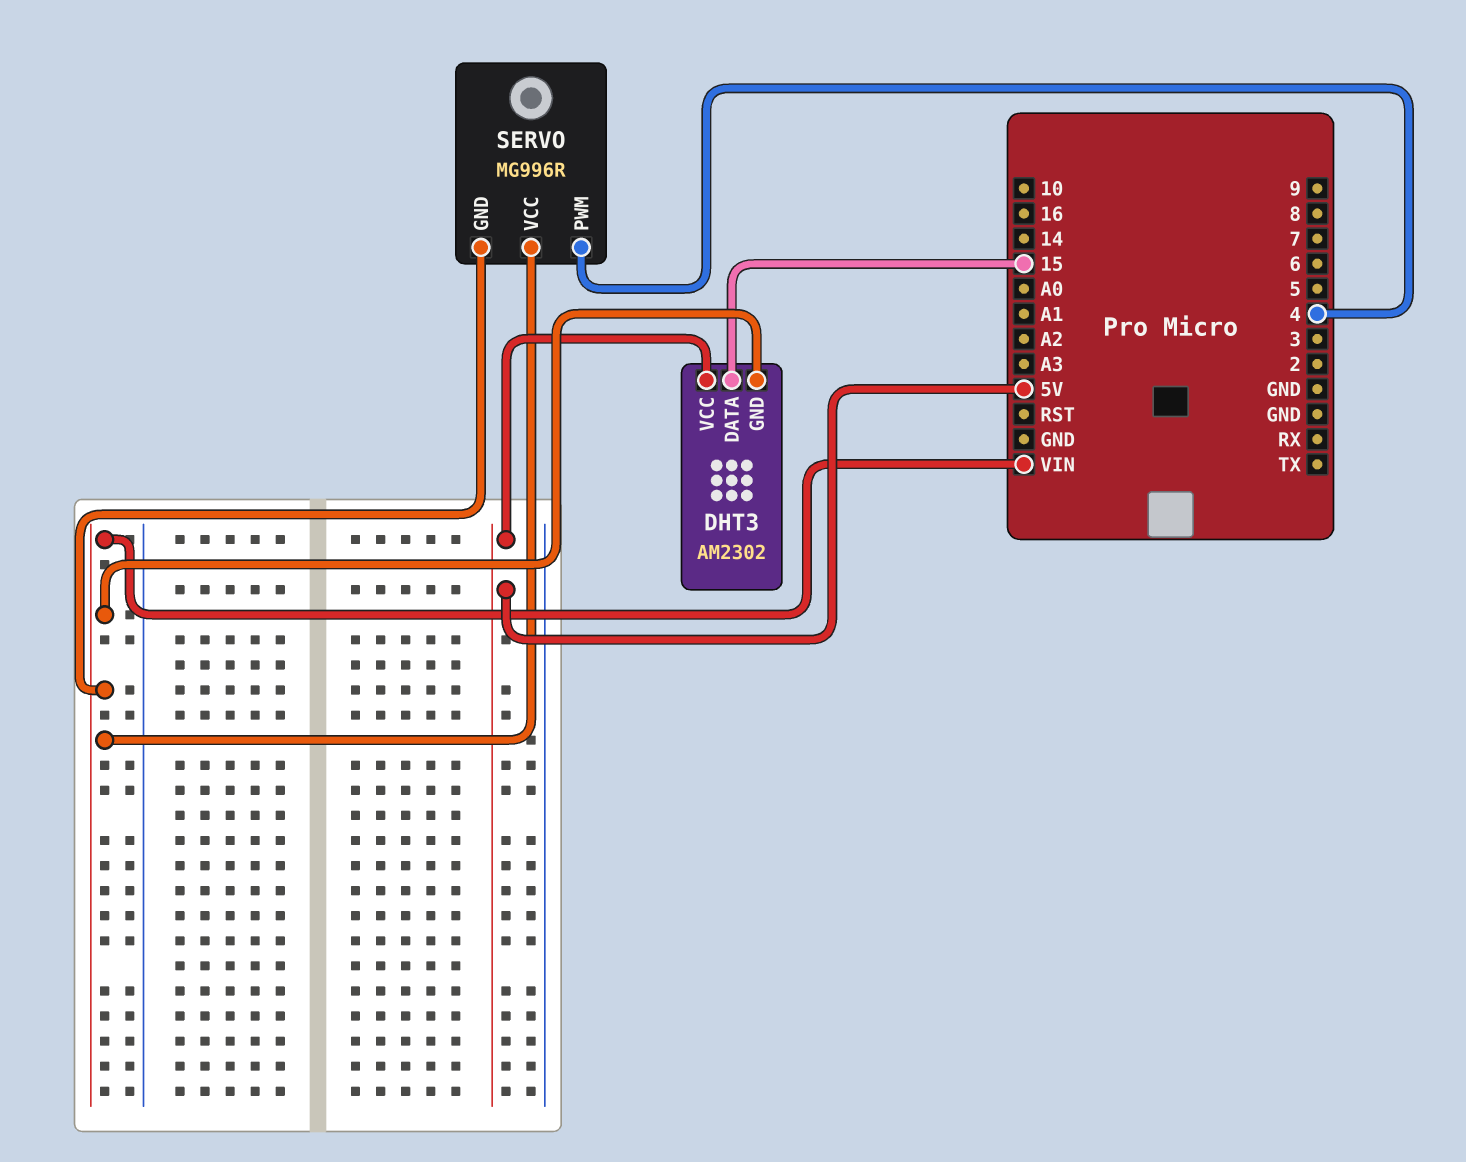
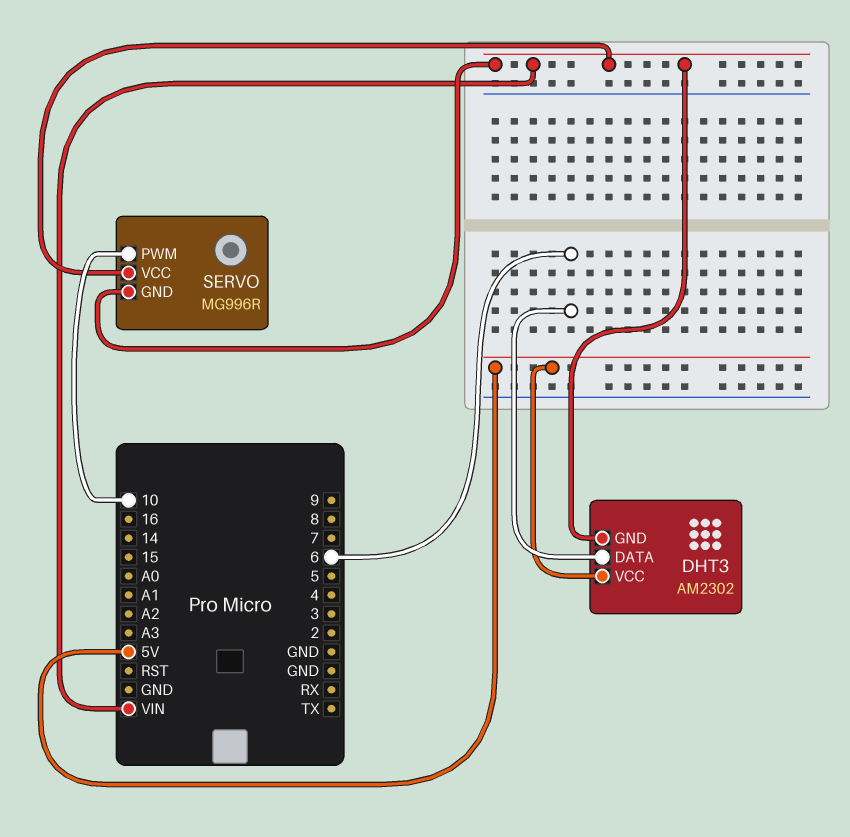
DHT3 pin DATA: 15 -> 6
SERVO pin PWM: 4 -> 10

